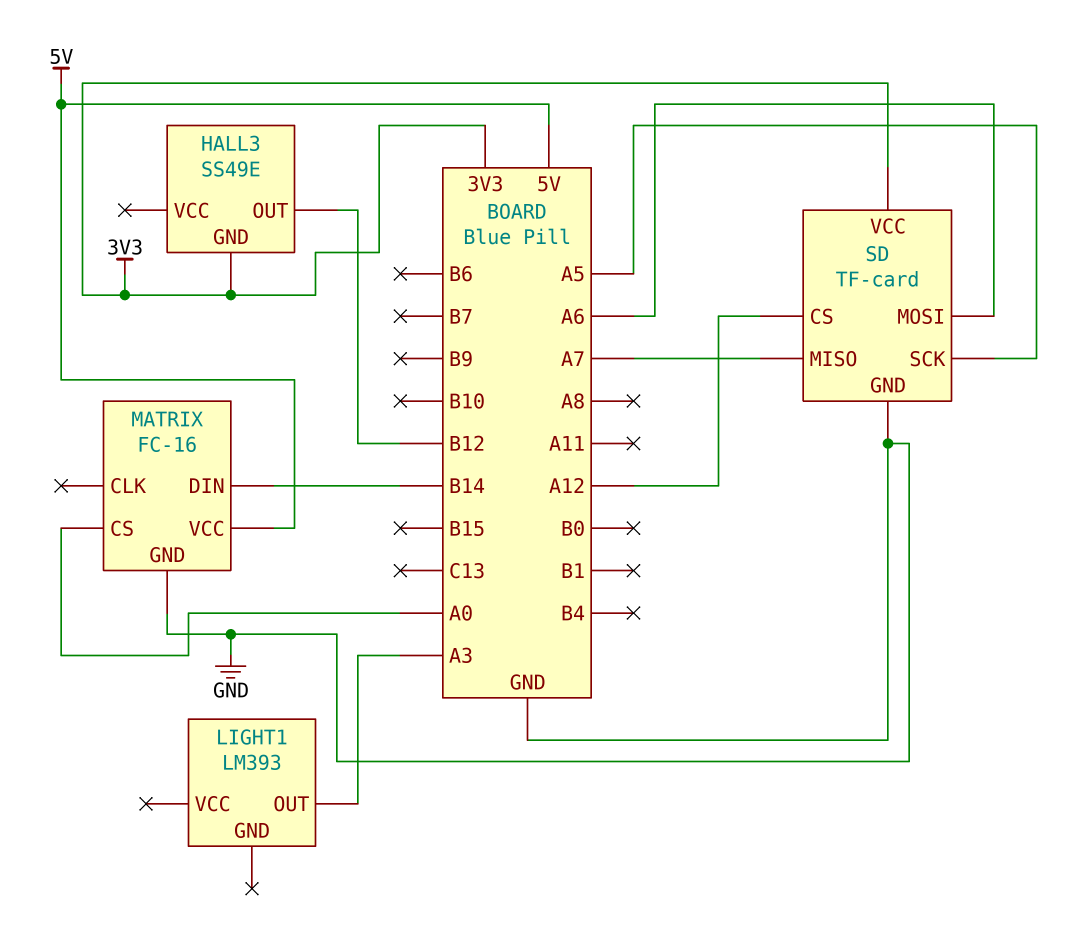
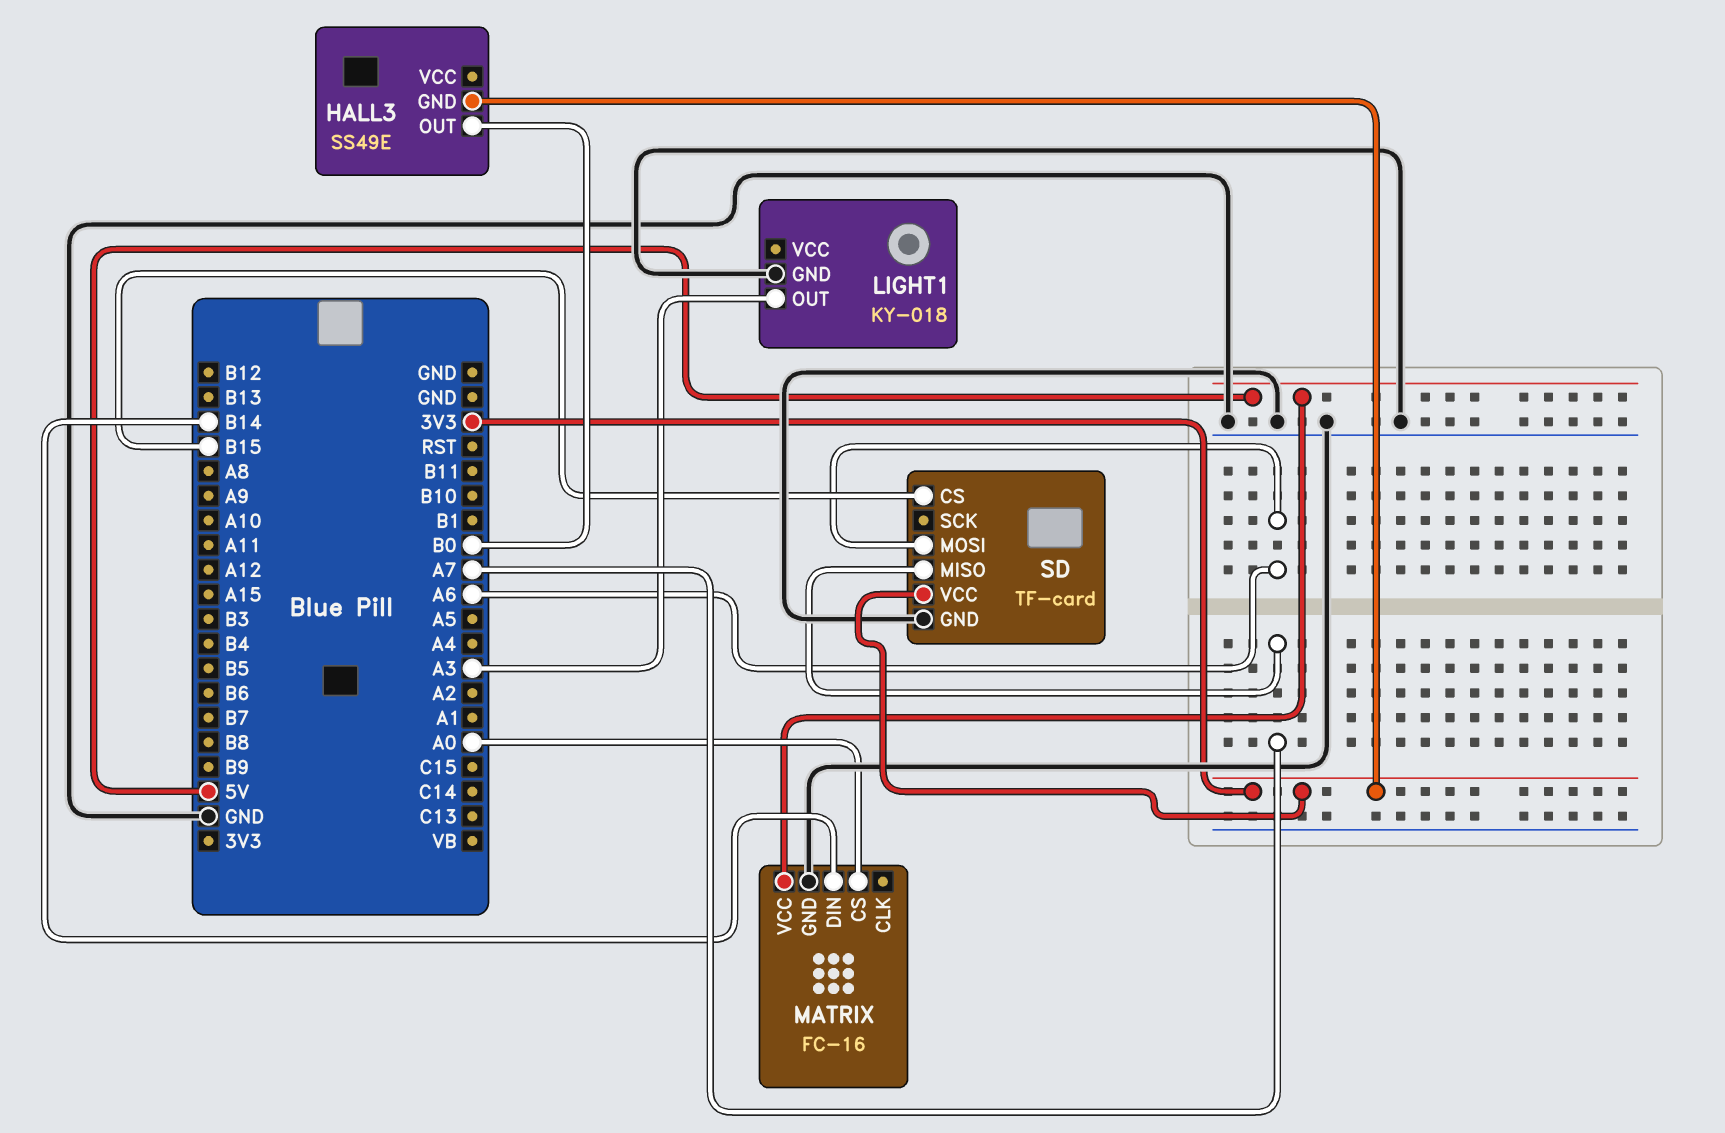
HALL3 pin OUT: B12 -> B0
LIGHT1: LM393 -> KY-018
LIGHT1 pin GND: none -> GND
SD pin CS: A12 -> B15
SD pin SCK: A5 -> none

